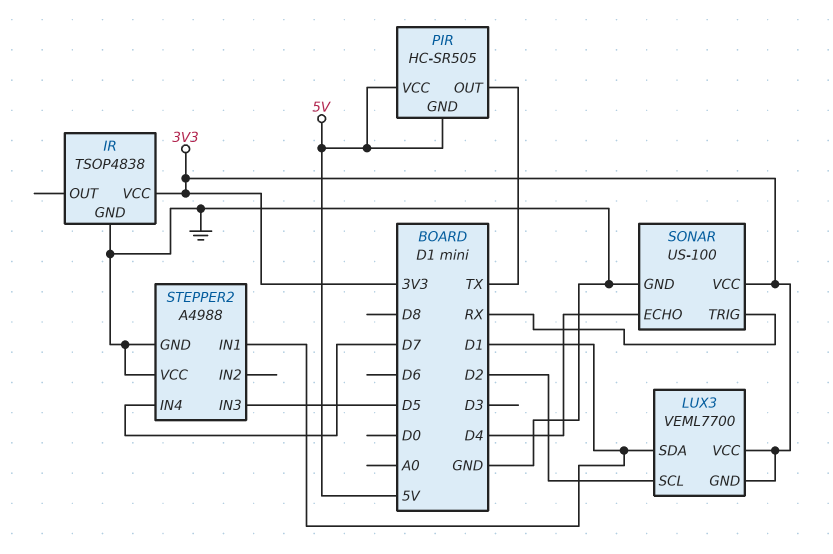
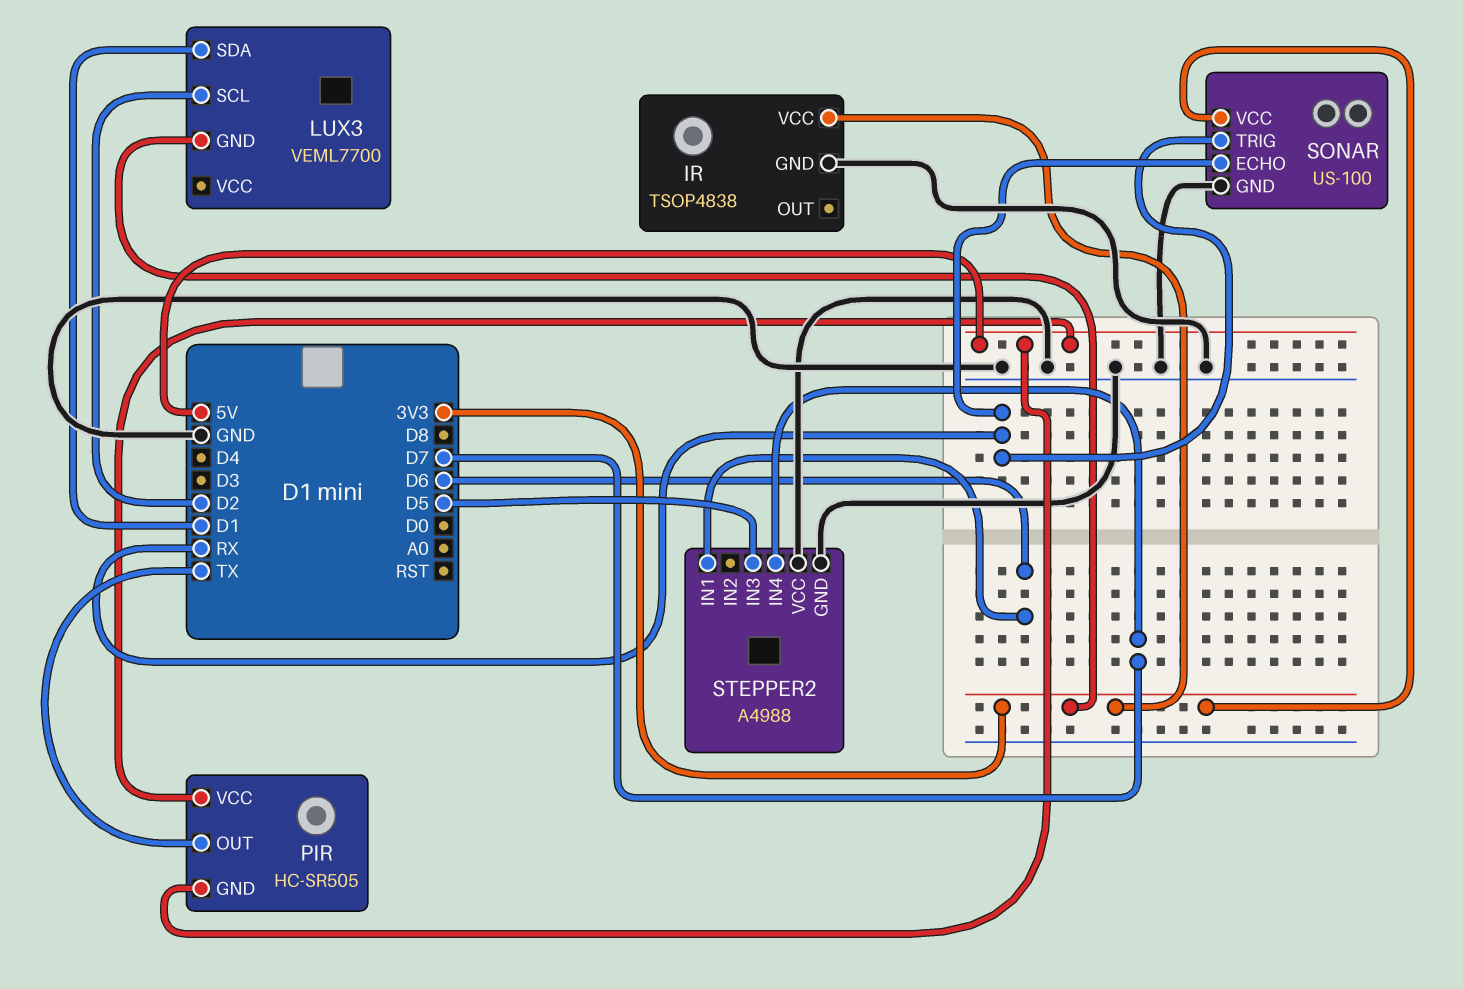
LUX3 pin VCC: 3V3 -> none
SONAR pin ECHO: D4 -> RX
STEPPER2 pin IN1: D1 -> D6

